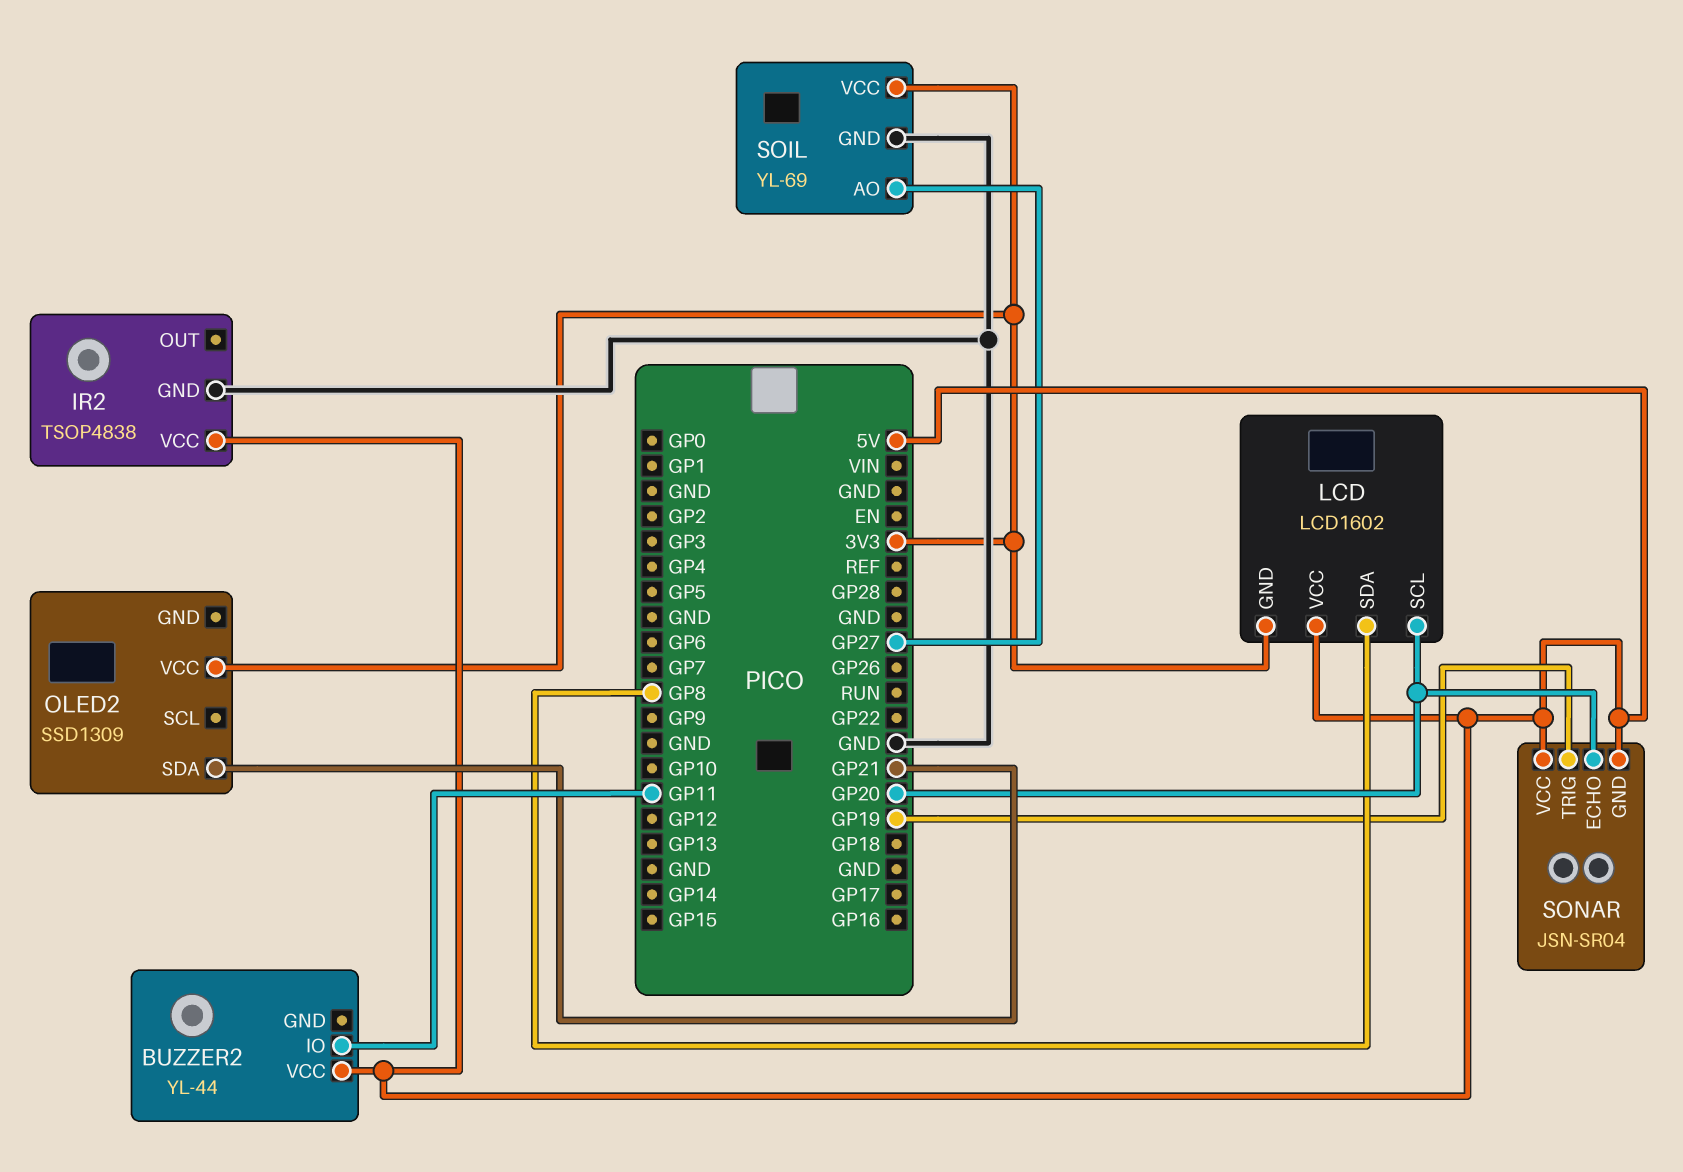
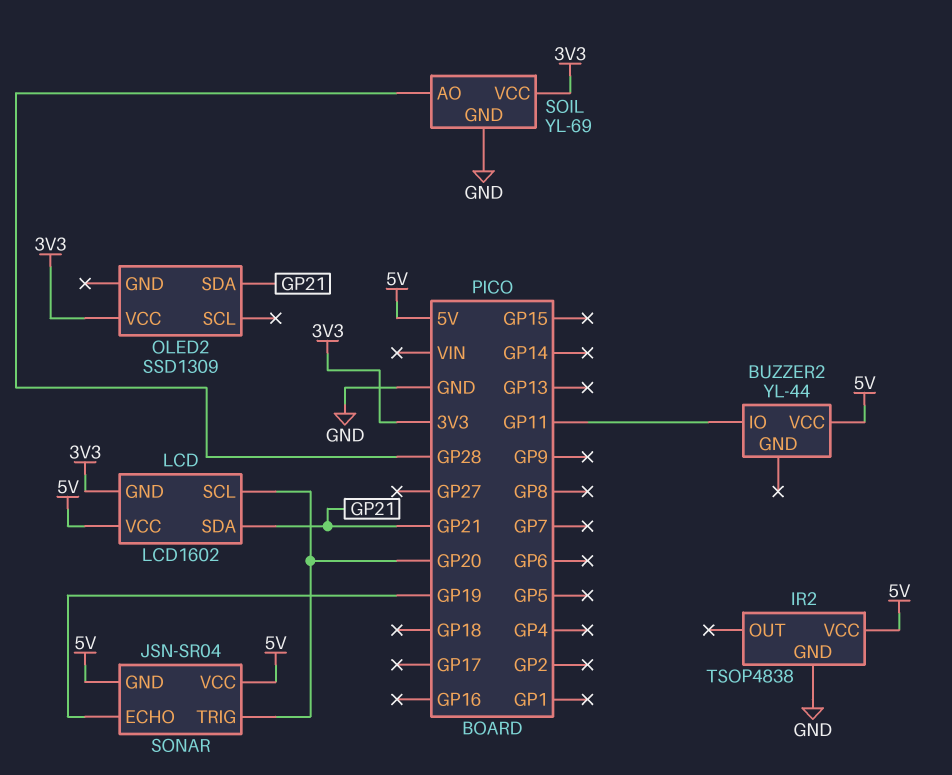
LCD pin SDA: GP8 -> GP21
SOIL pin AO: GP27 -> GP28
SONAR pin ECHO: GP20 -> GP19
SONAR pin TRIG: GP19 -> GP20

